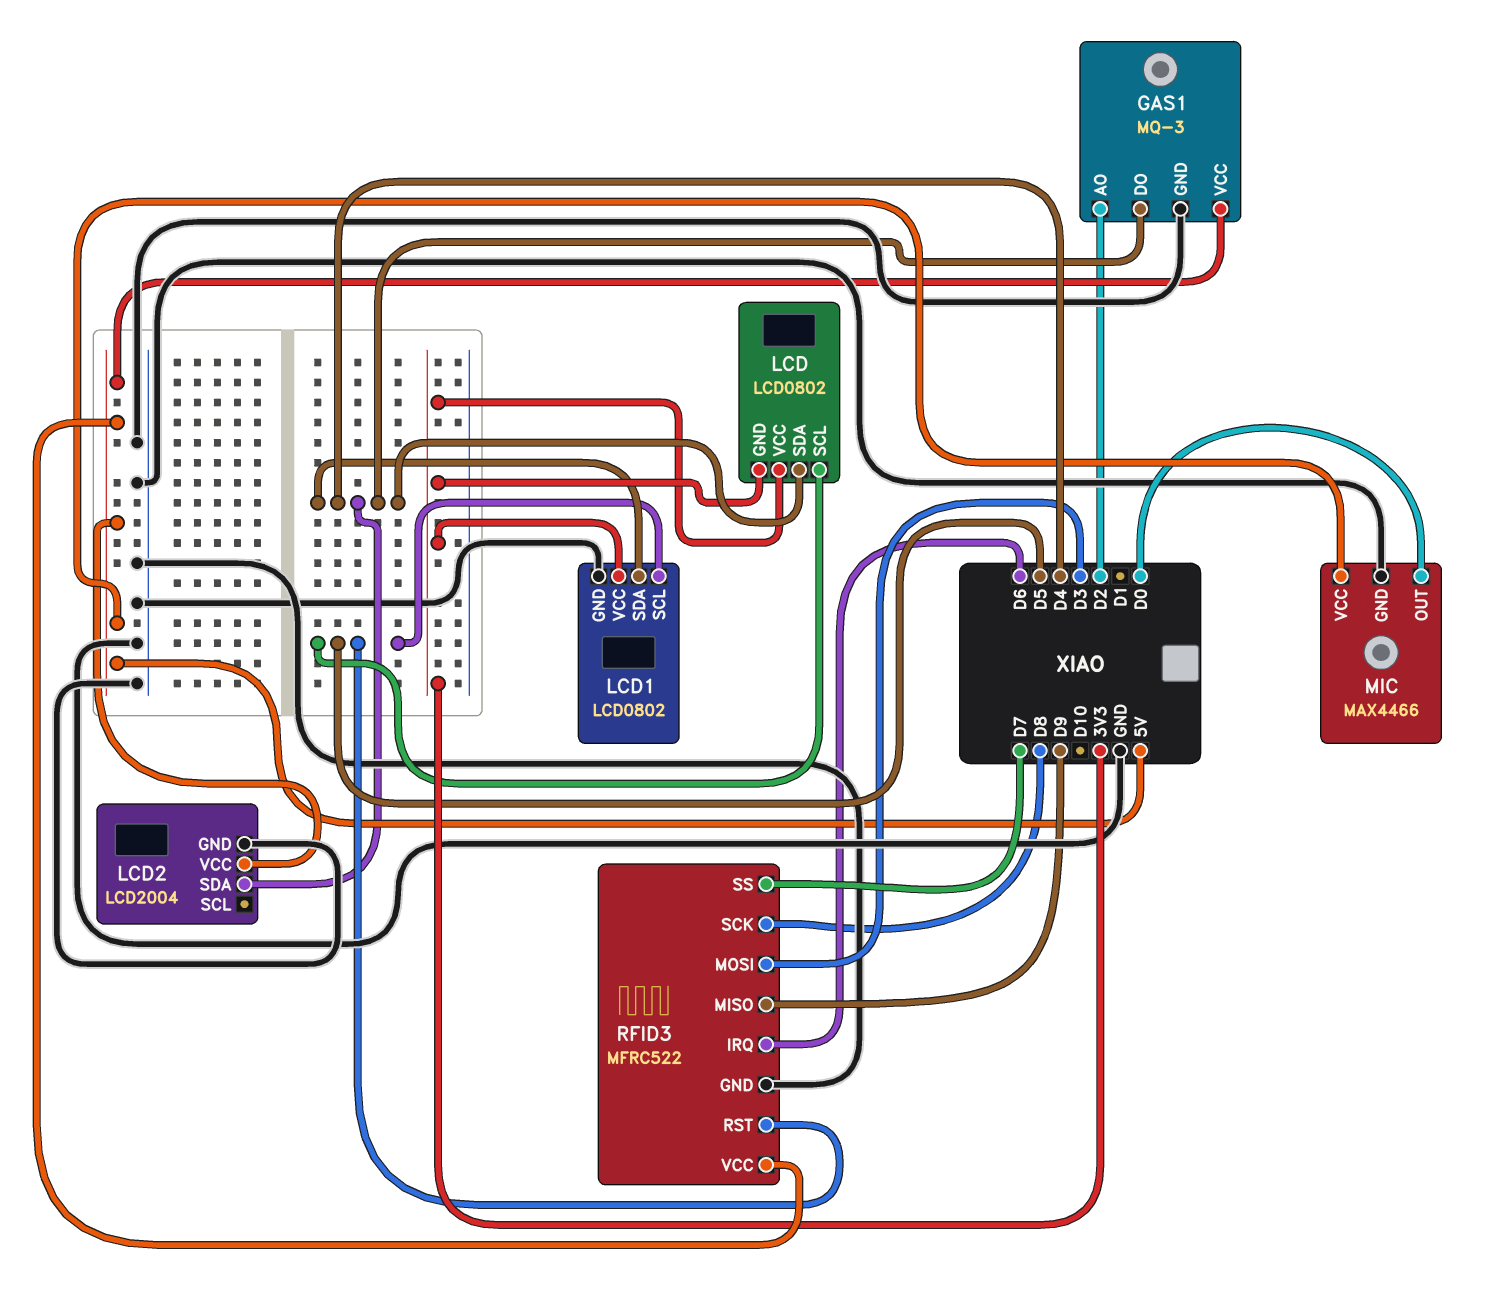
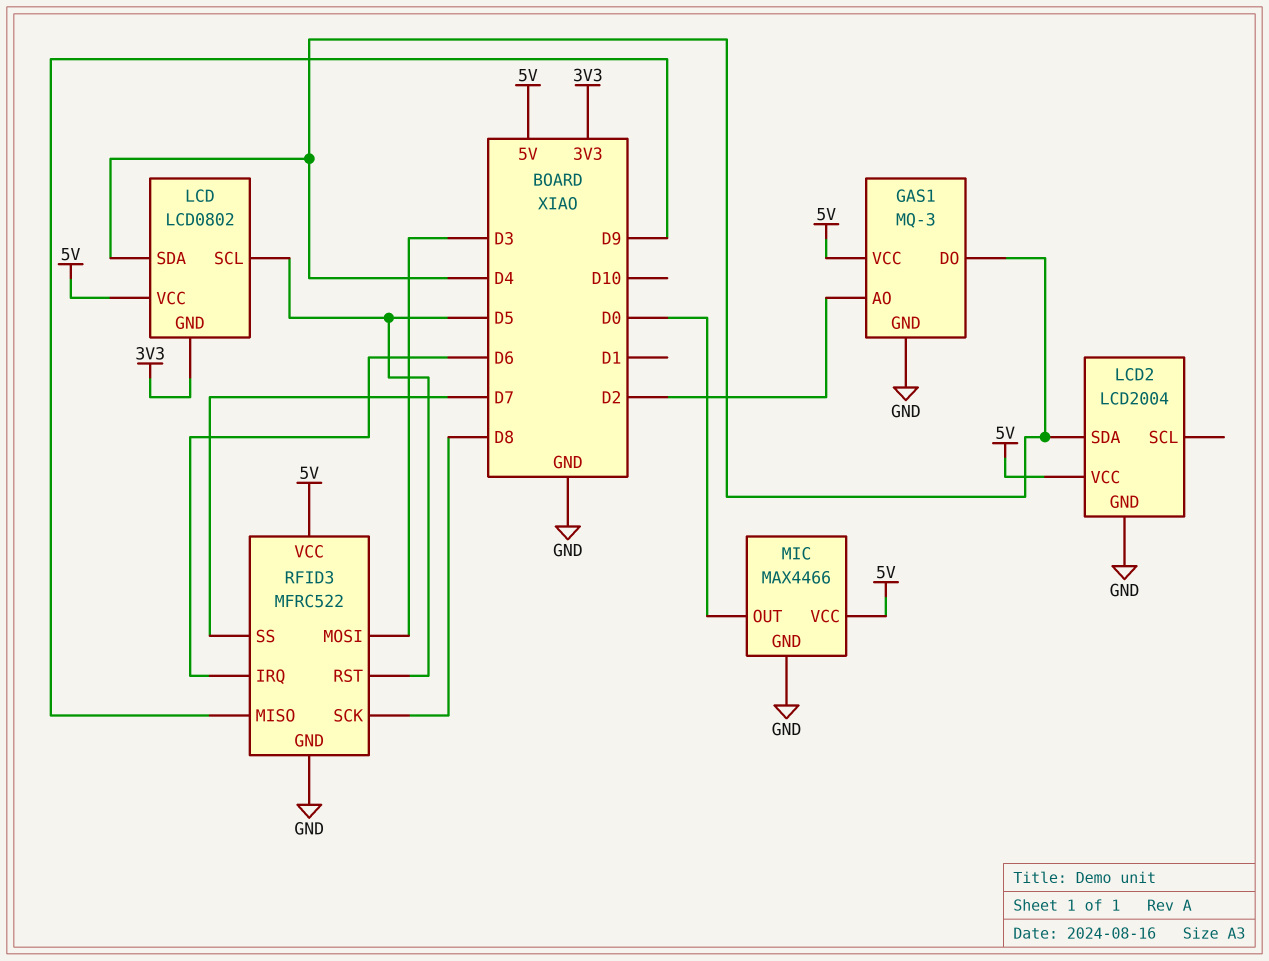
LCD pin VCC: 3V3 -> 5V
LCD1: LCD0802 -> none
LCD1 pin GND: GND -> none
LCD1 pin SCL: D5 -> none
LCD1 pin SDA: D4 -> none
LCD1 pin VCC: 3V3 -> none

